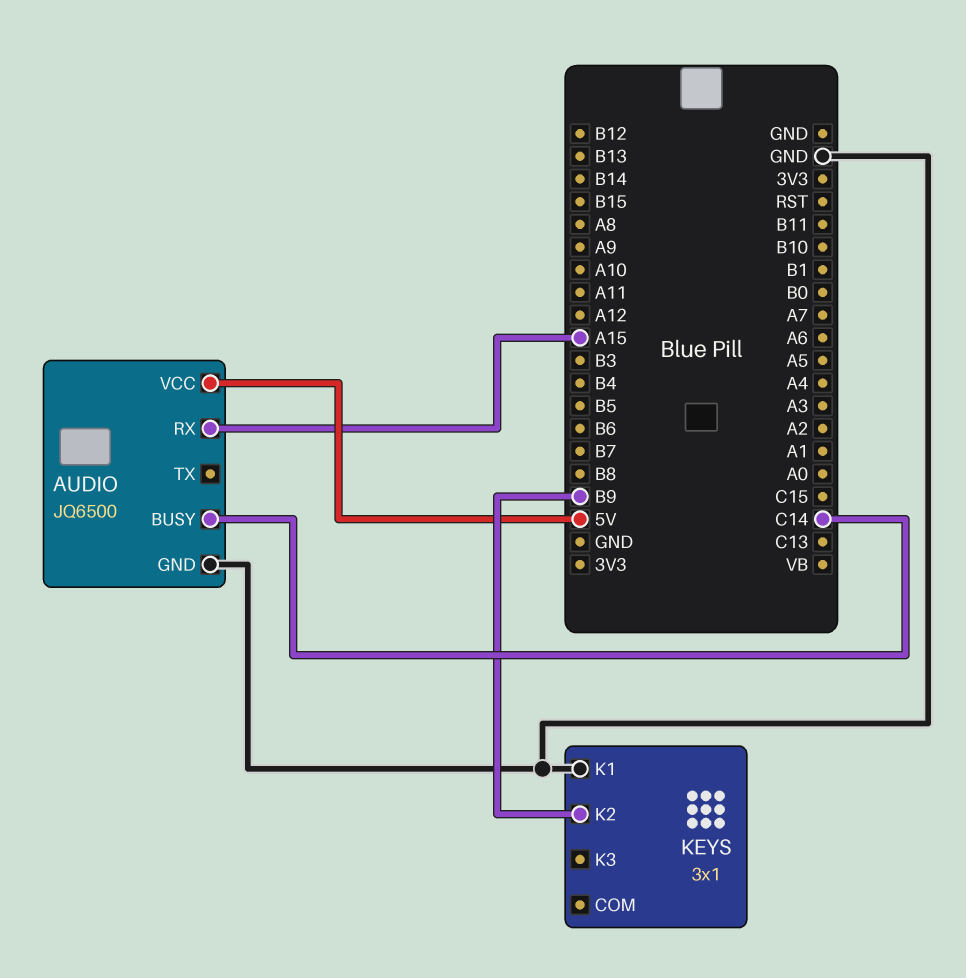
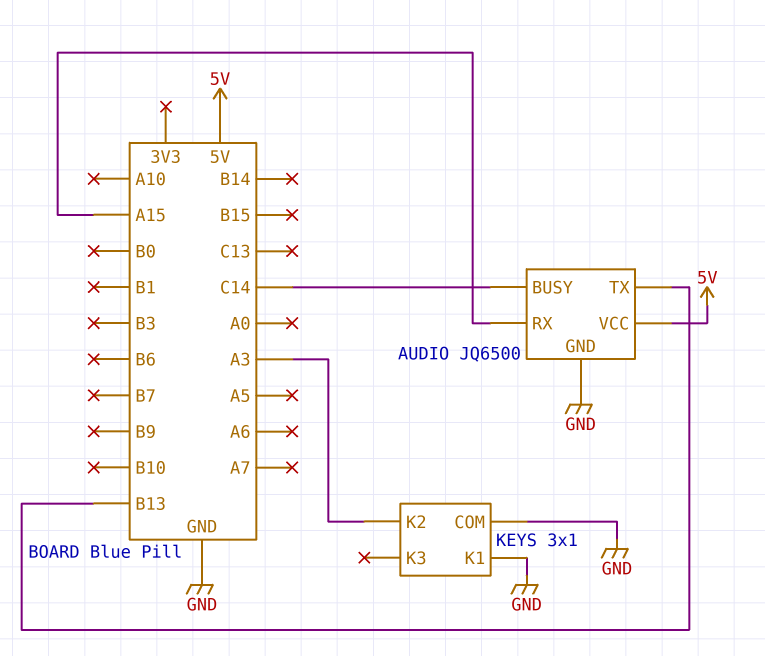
AUDIO pin TX: none -> B13
KEYS pin COM: none -> GND
KEYS pin K2: B9 -> A3

